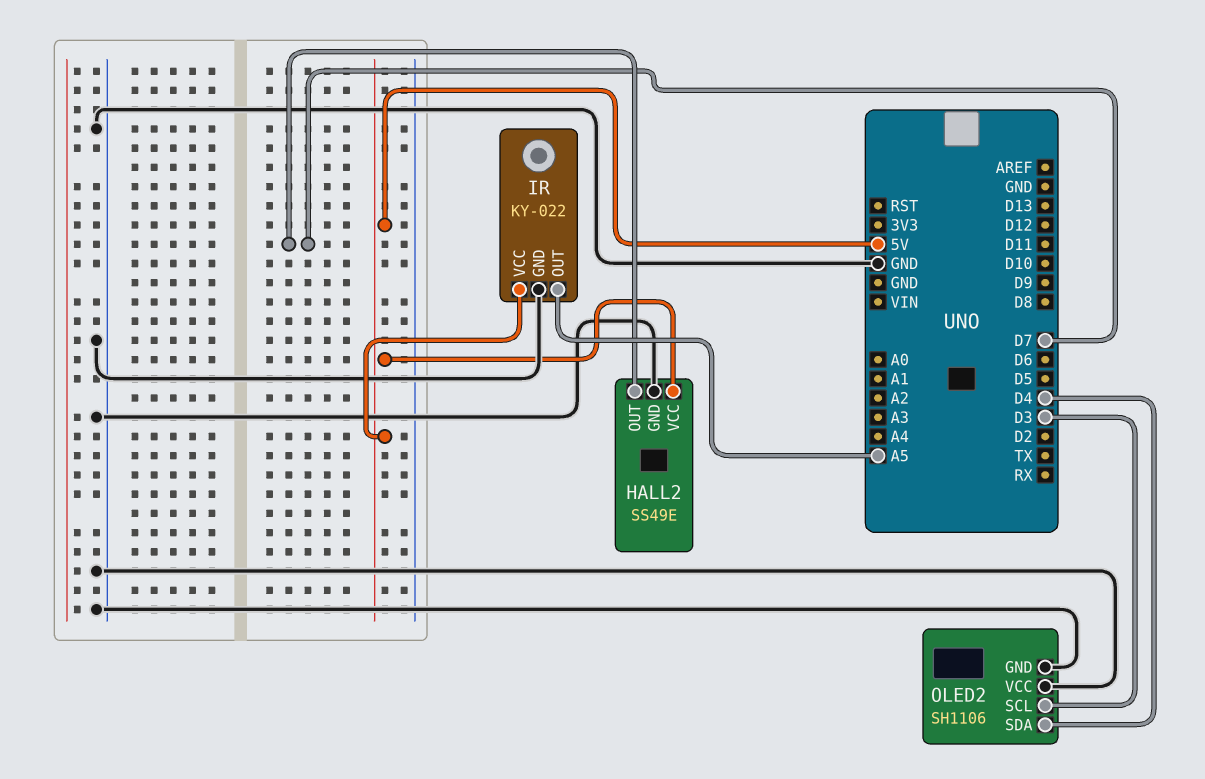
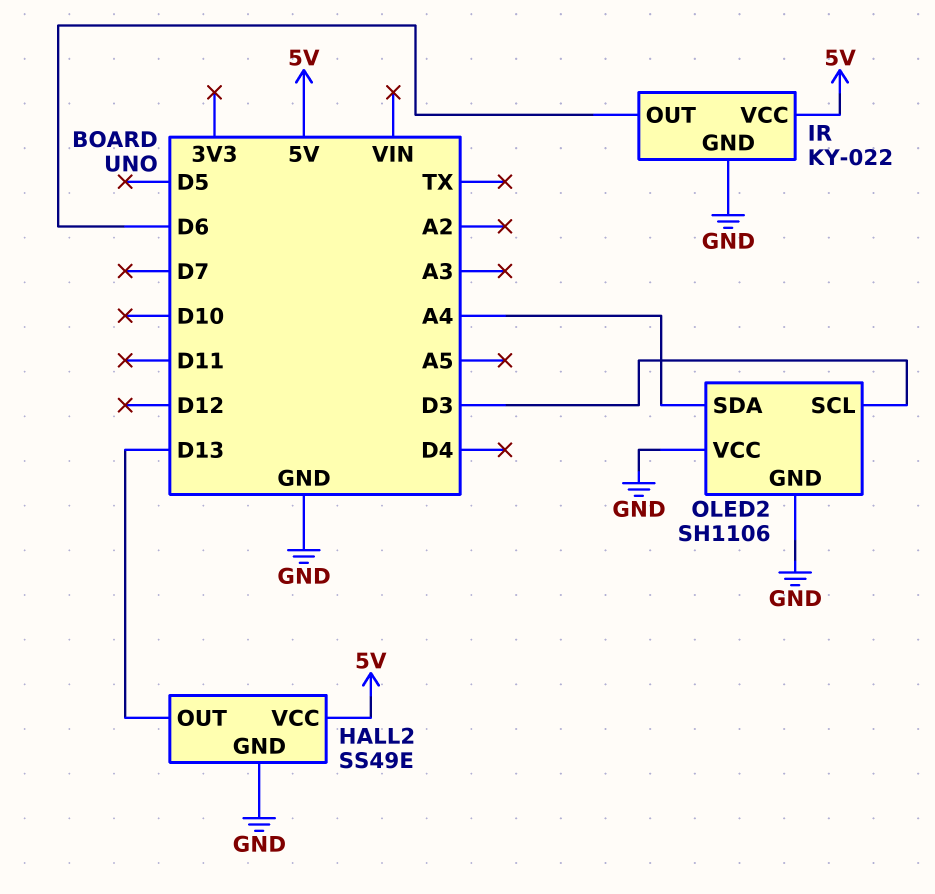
HALL2 pin OUT: D7 -> D13
IR pin OUT: A5 -> D6
OLED2 pin SDA: D4 -> A4

